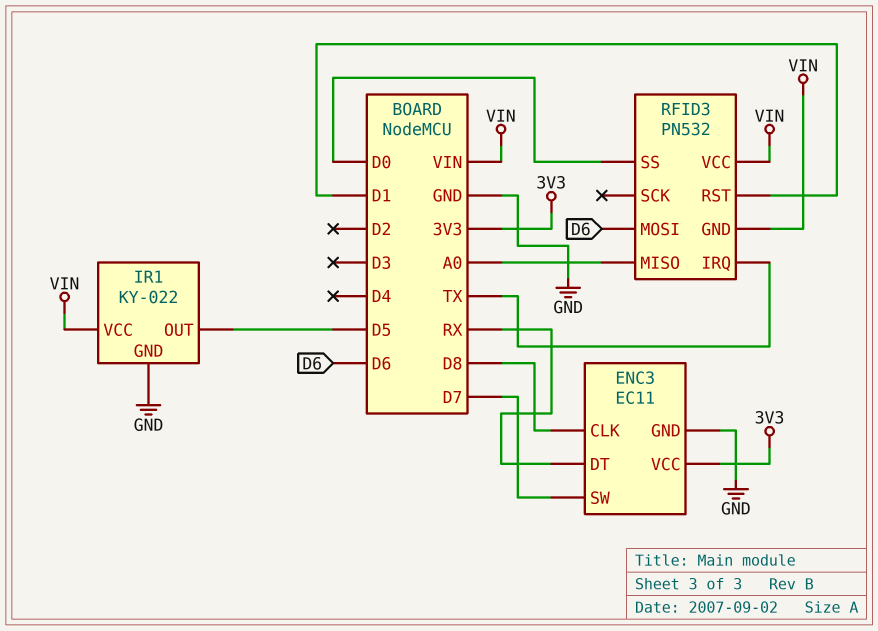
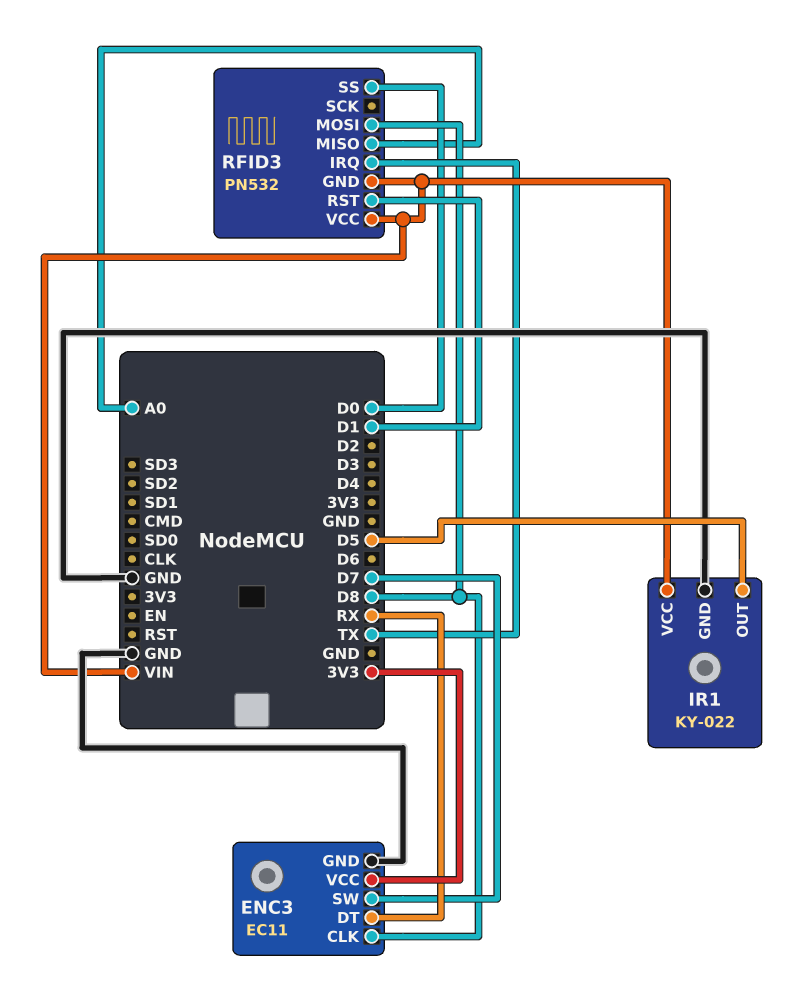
RFID3 pin MOSI: D6 -> D8

